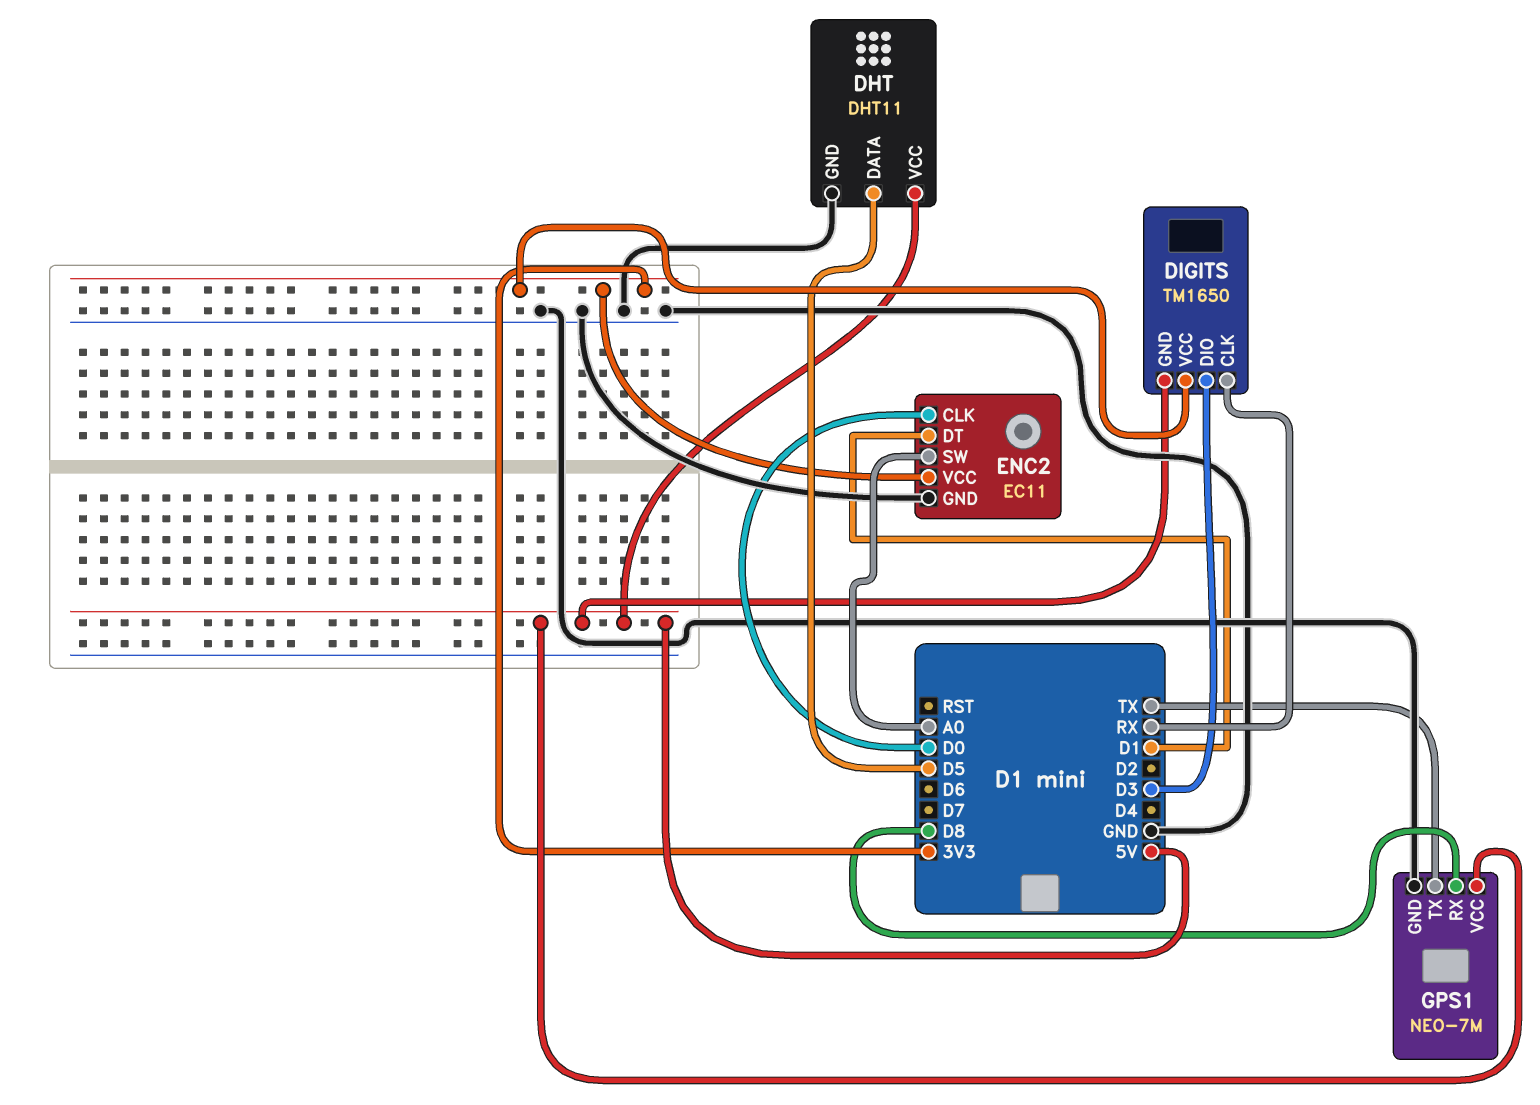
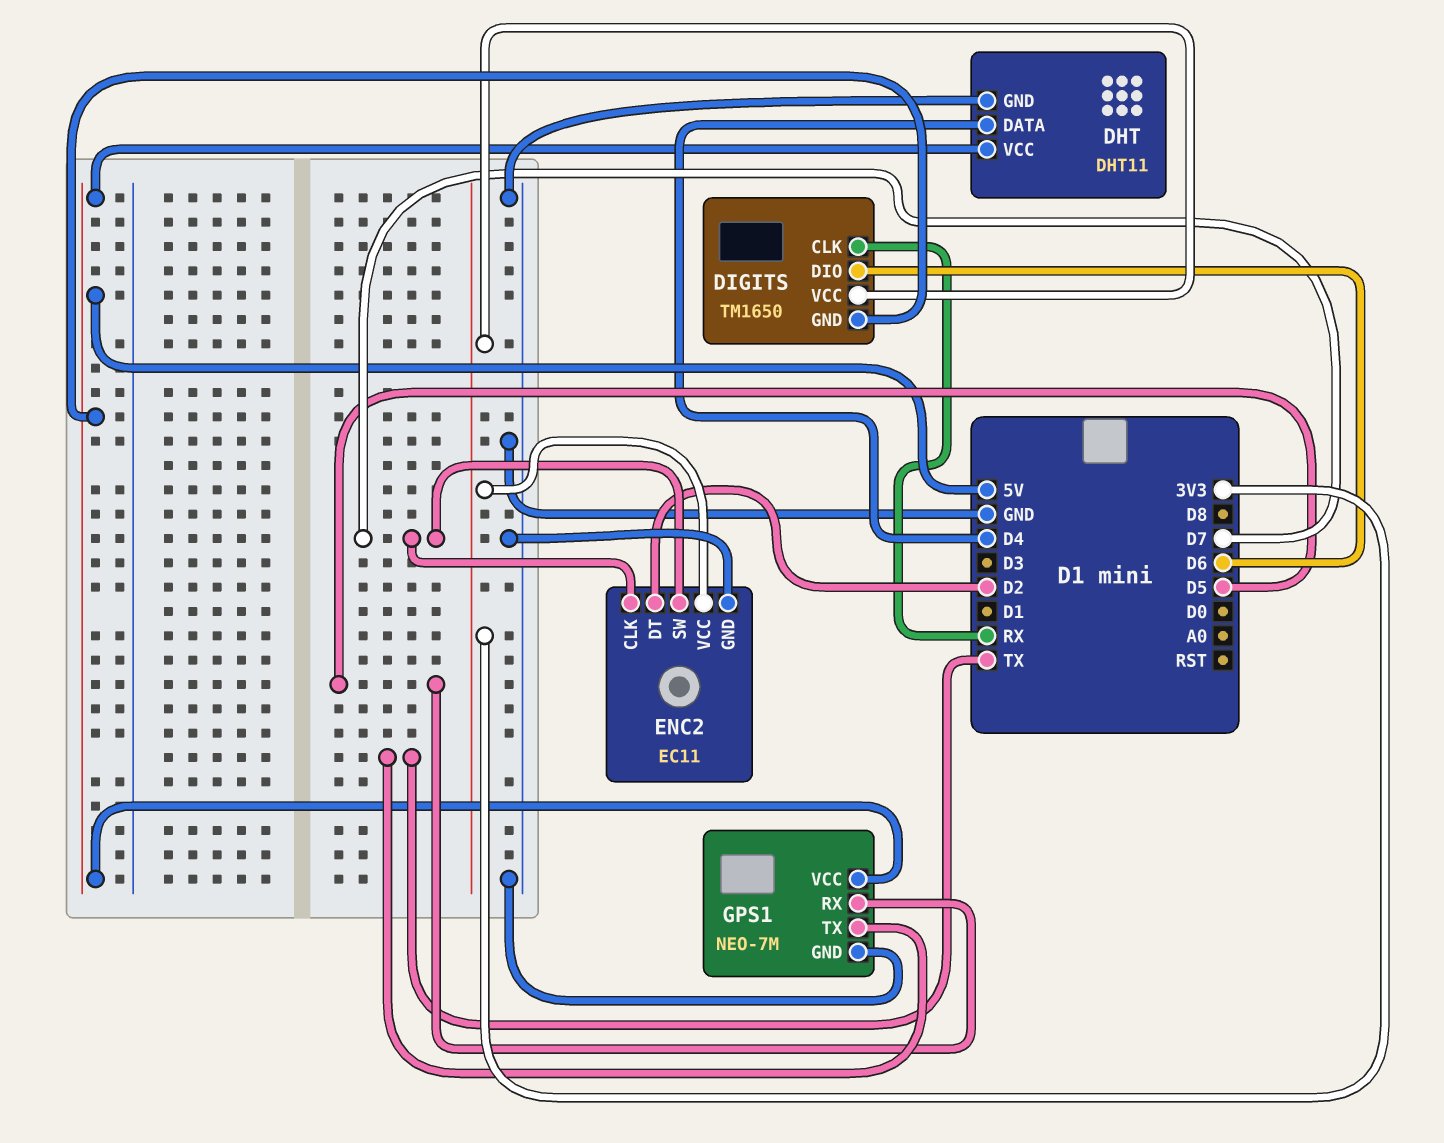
DHT pin DATA: D5 -> D4
DIGITS pin DIO: D3 -> D6
ENC2 pin CLK: D0 -> D7
ENC2 pin DT: D1 -> D2
ENC2 pin SW: A0 -> D7
GPS1 pin RX: D8 -> D5

